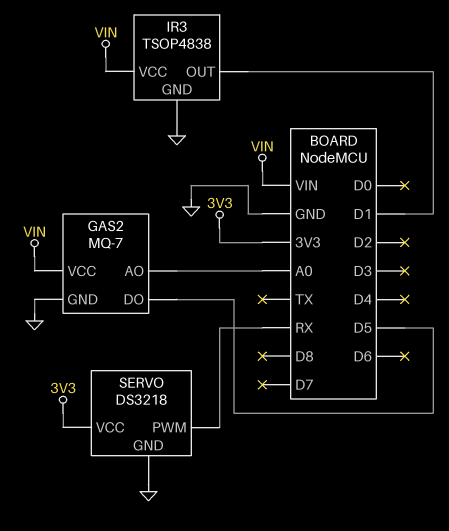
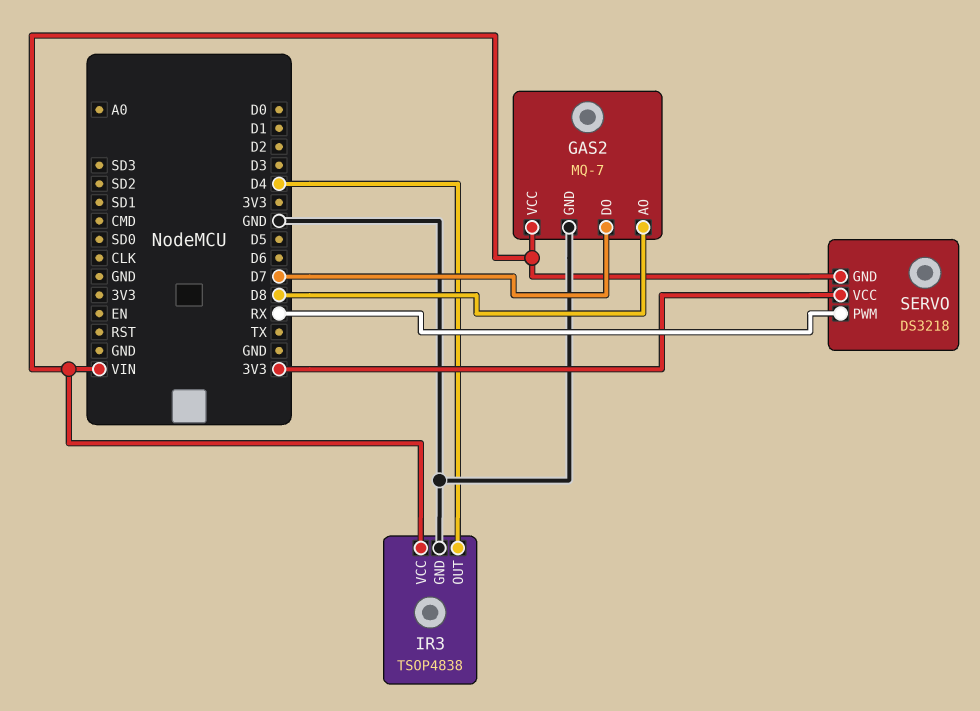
GAS2 pin AO: A0 -> D8
GAS2 pin DO: D5 -> D7
IR3 pin OUT: D1 -> D4
SERVO pin GND: GND -> VIN

